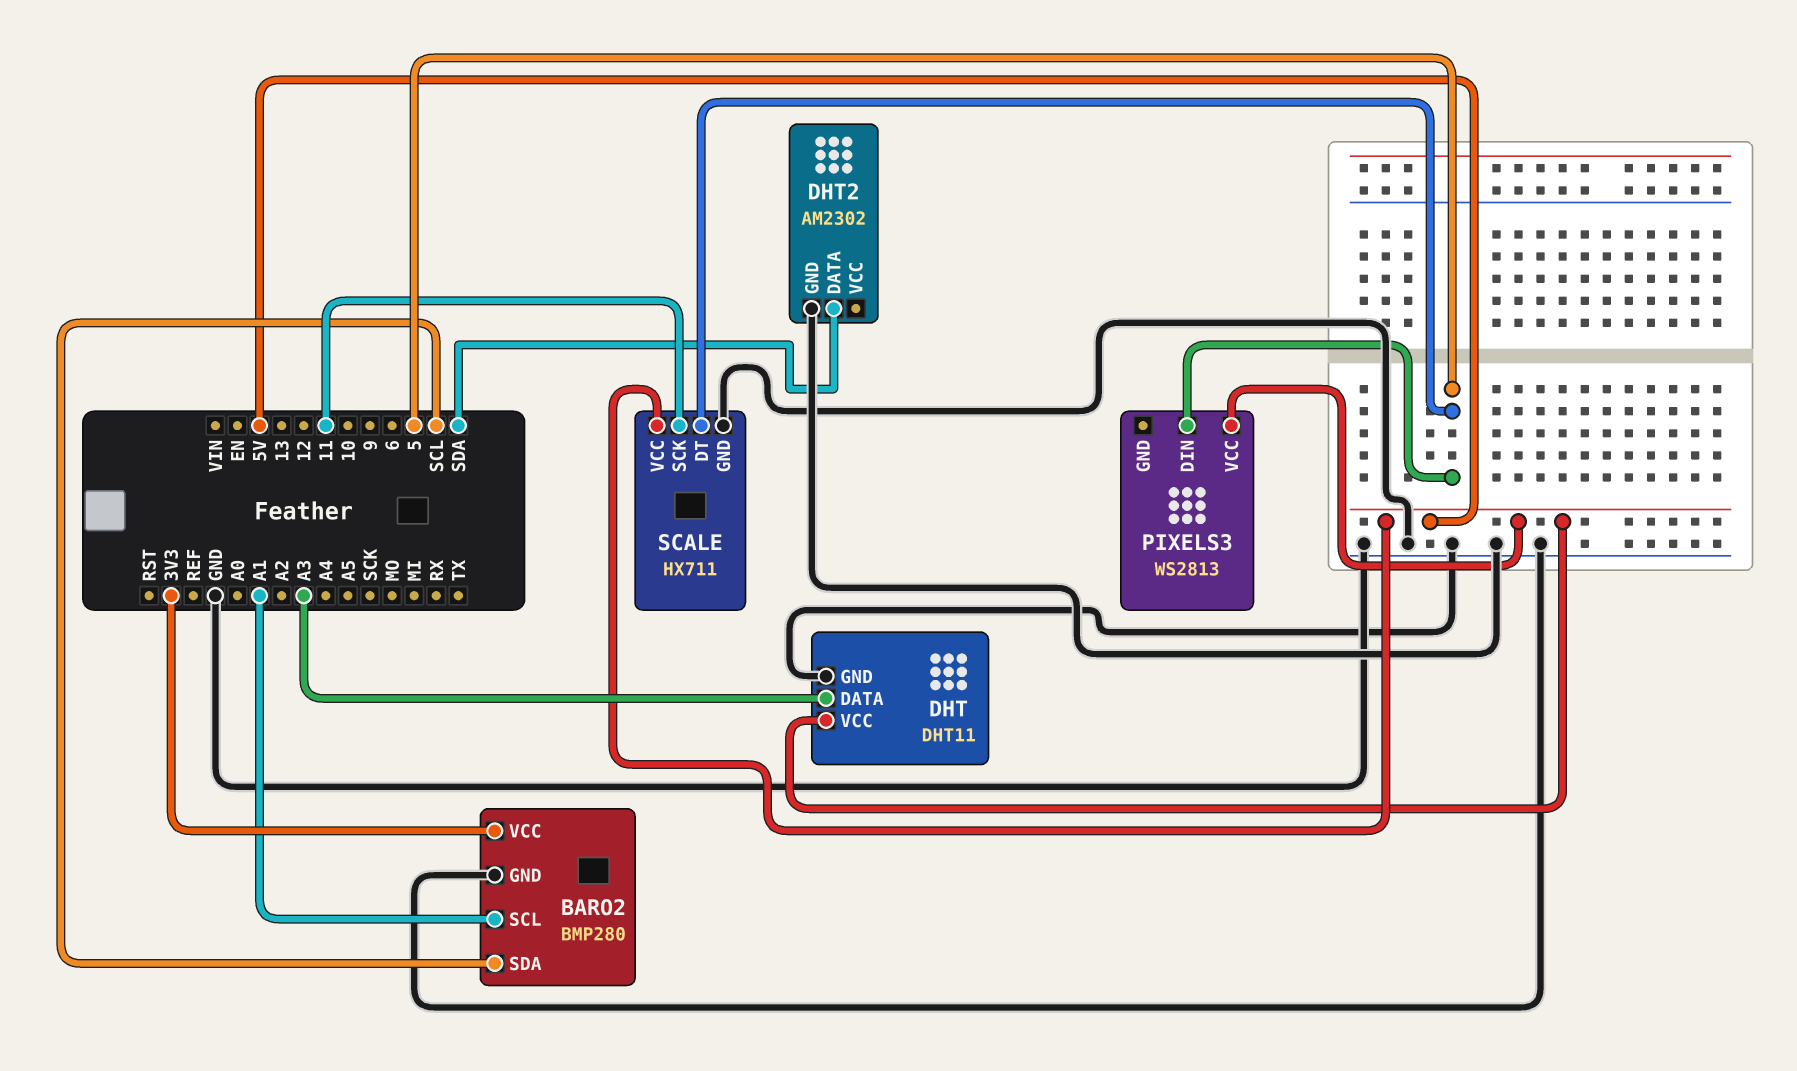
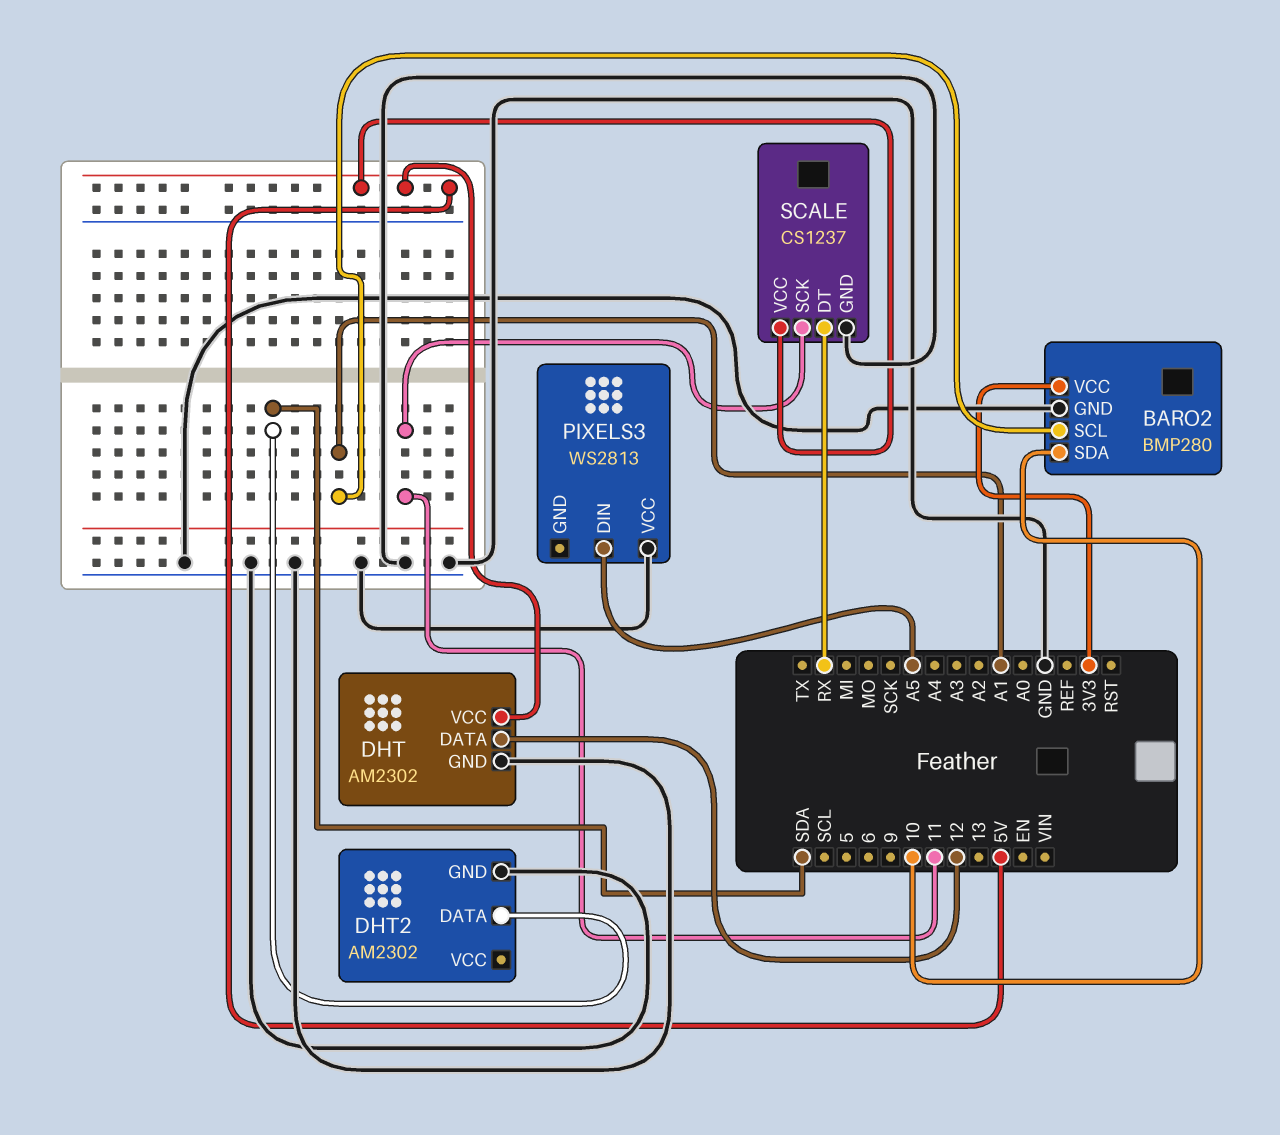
BARO2 pin SDA: SCL -> 10
DHT: DHT11 -> AM2302
DHT pin DATA: A3 -> 12
PIXELS3 pin DIN: 5 -> A5
PIXELS3 pin VCC: 5V -> GND
SCALE: HX711 -> CS1237
SCALE pin DT: 5 -> RX

